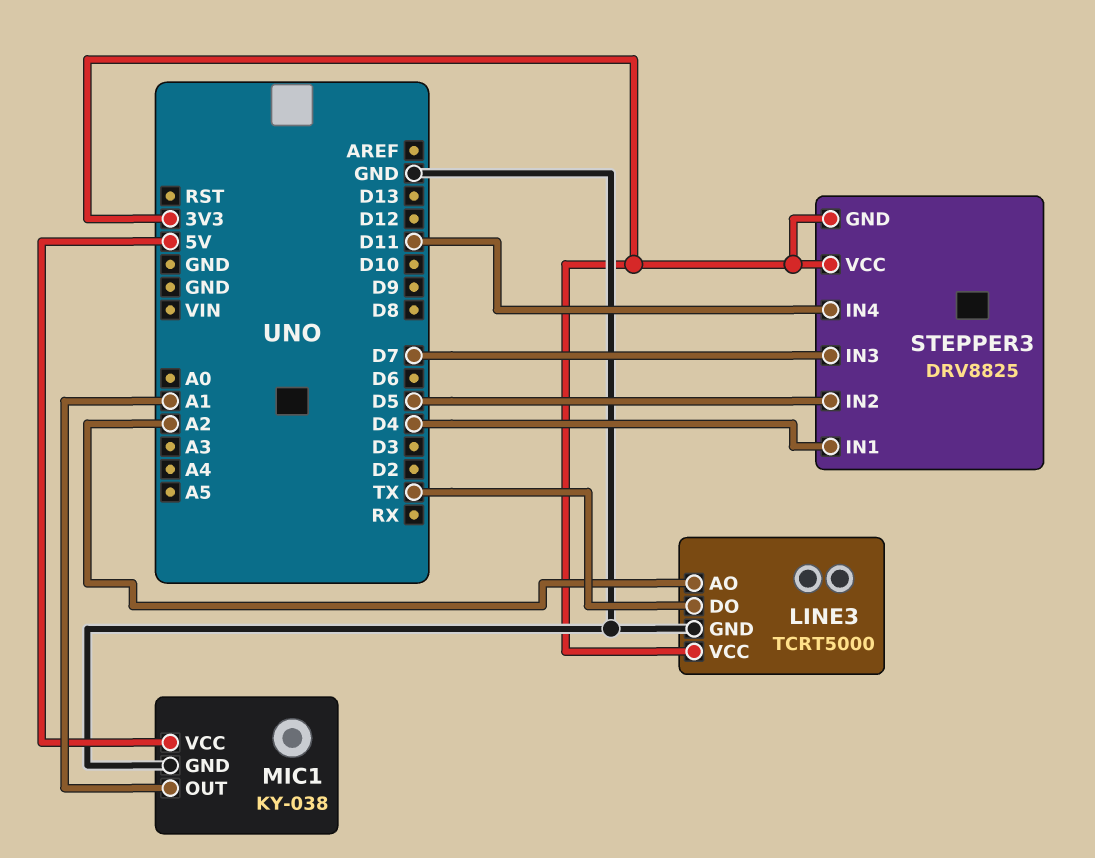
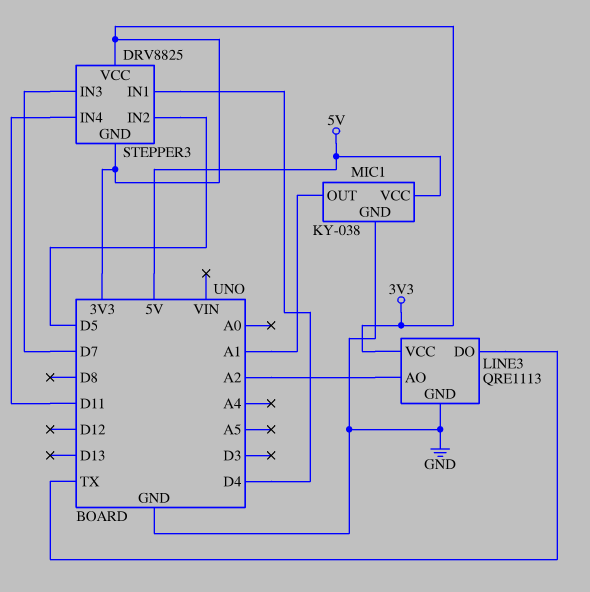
LINE3: TCRT5000 -> QRE1113

